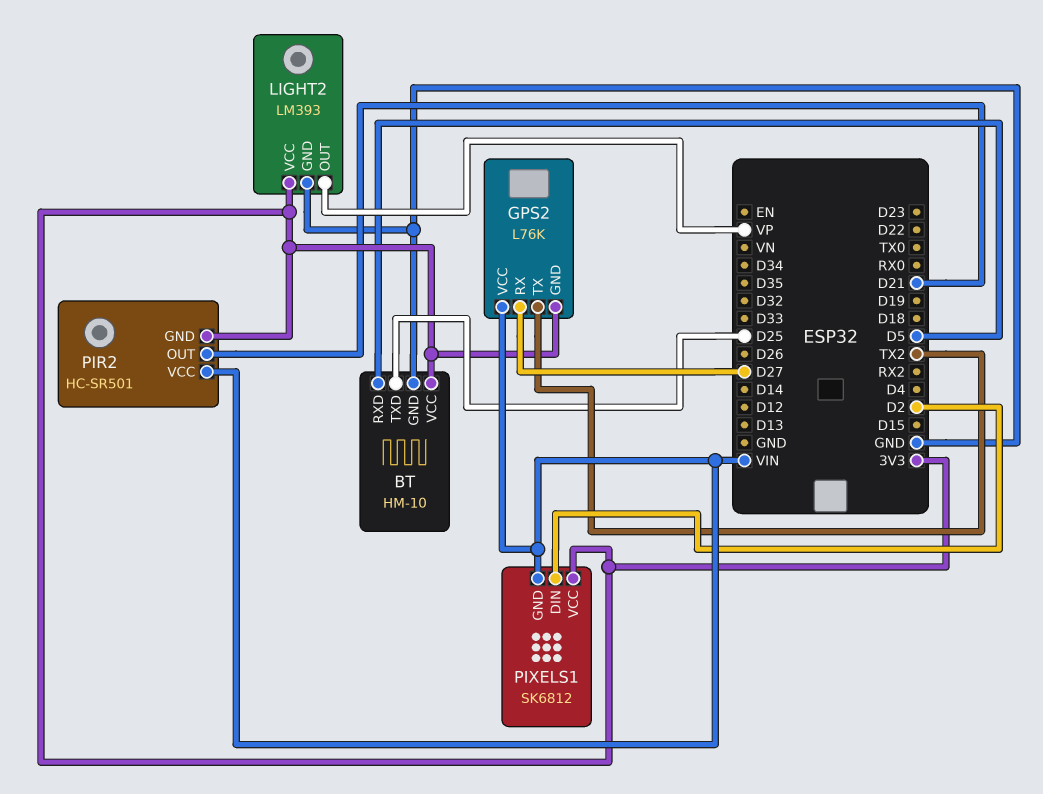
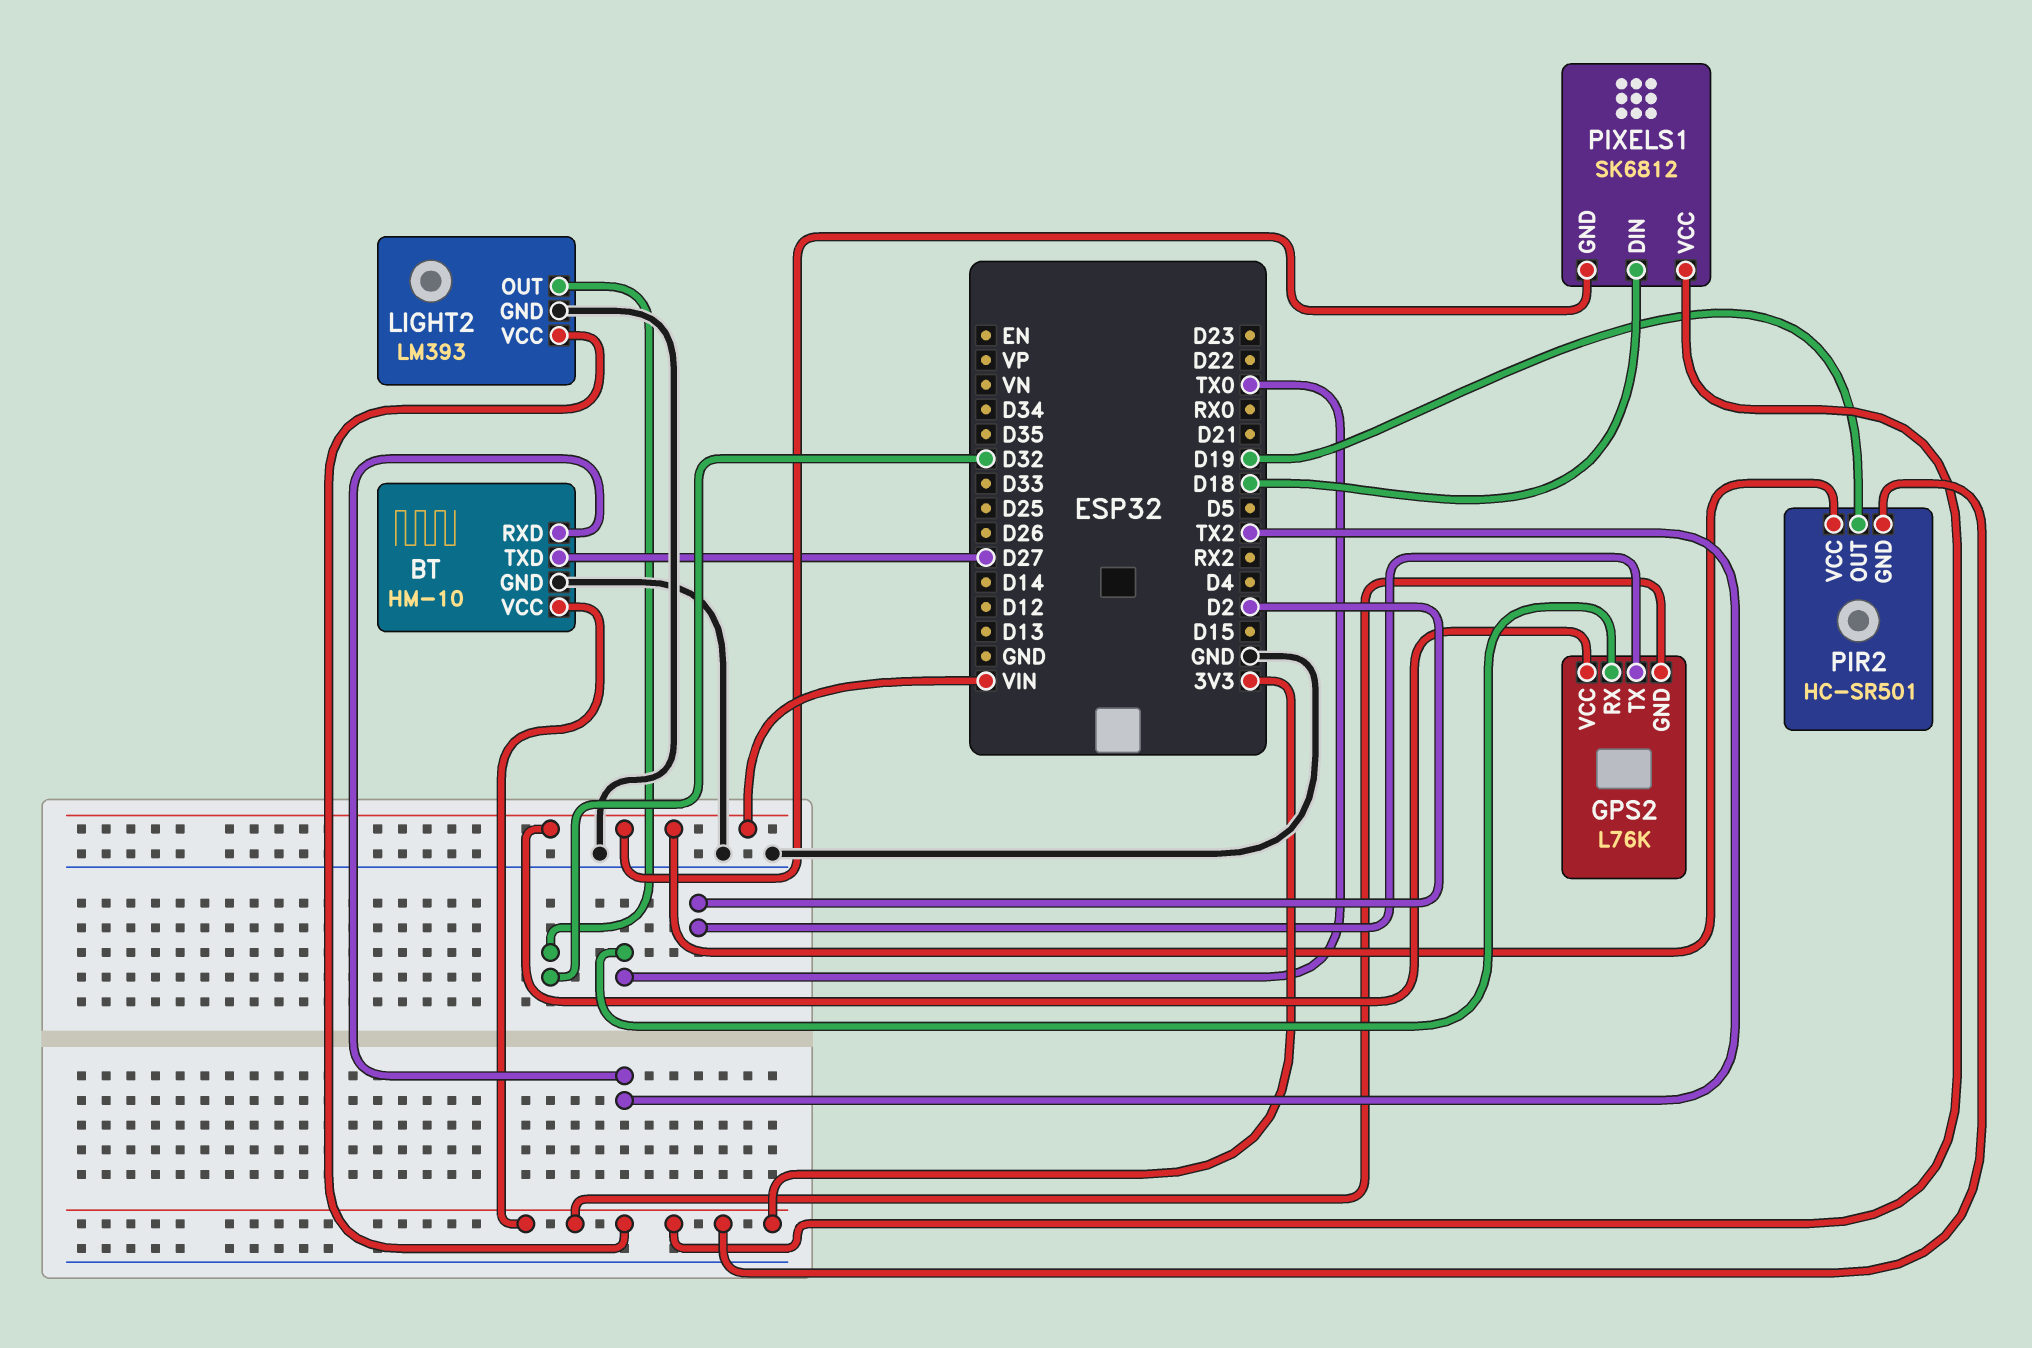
BT pin RXD: D5 -> TX2
BT pin TXD: D25 -> D27
GPS2 pin RX: D27 -> TX0
GPS2 pin TX: TX2 -> D2
LIGHT2 pin OUT: VP -> D32
PIR2 pin OUT: D21 -> D19
PIXELS1 pin DIN: D2 -> D18

